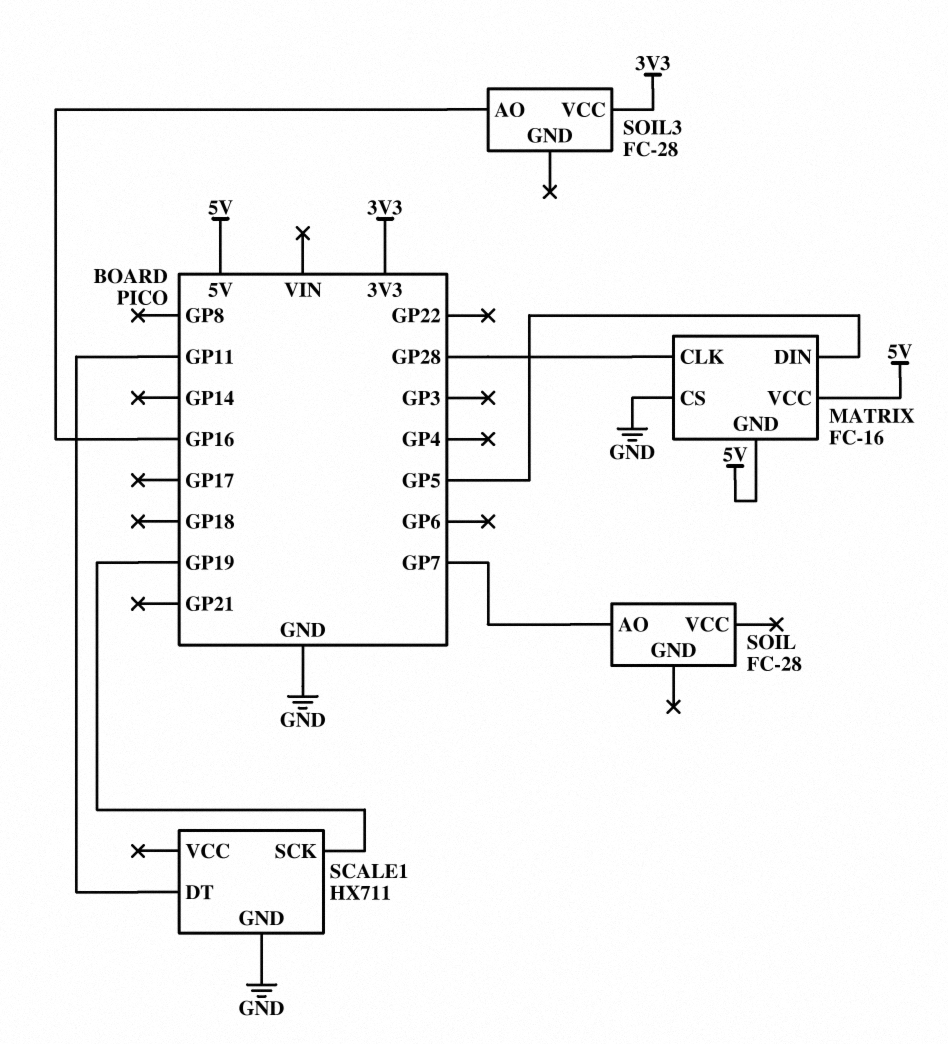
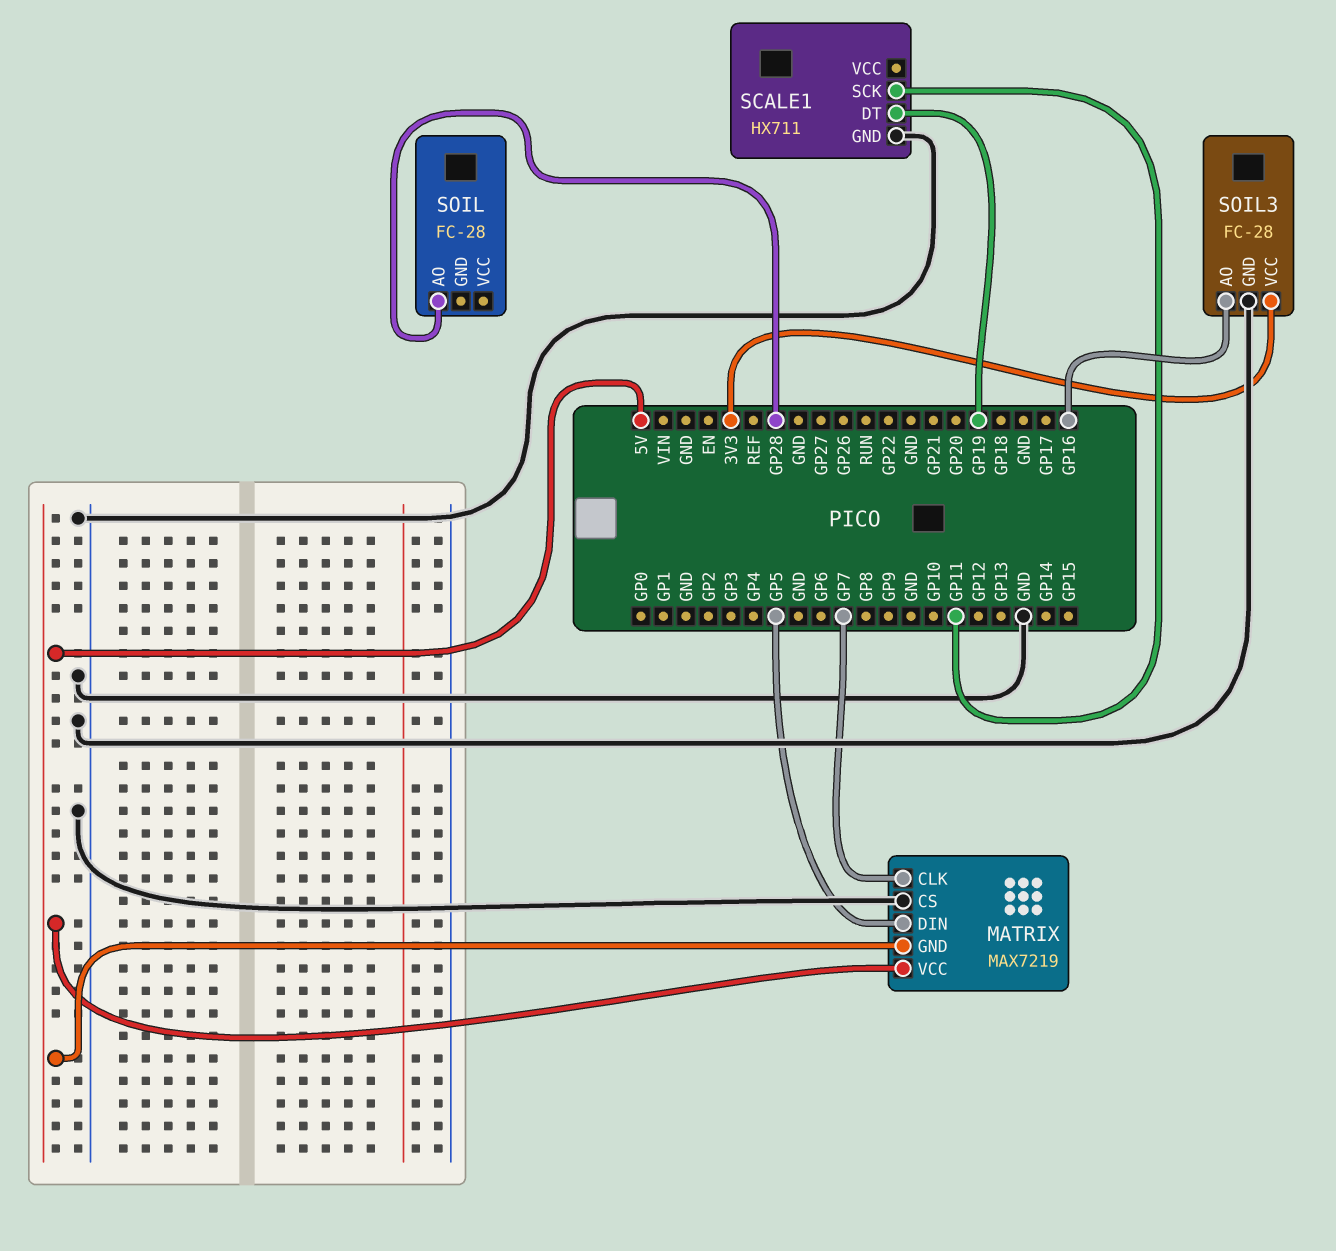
MATRIX: FC-16 -> MAX7219
MATRIX pin CLK: GP28 -> GP7
SCALE1 pin DT: GP11 -> GP19
SCALE1 pin SCK: GP19 -> GP11
SOIL pin AO: GP7 -> GP28
SOIL3 pin GND: none -> GND

